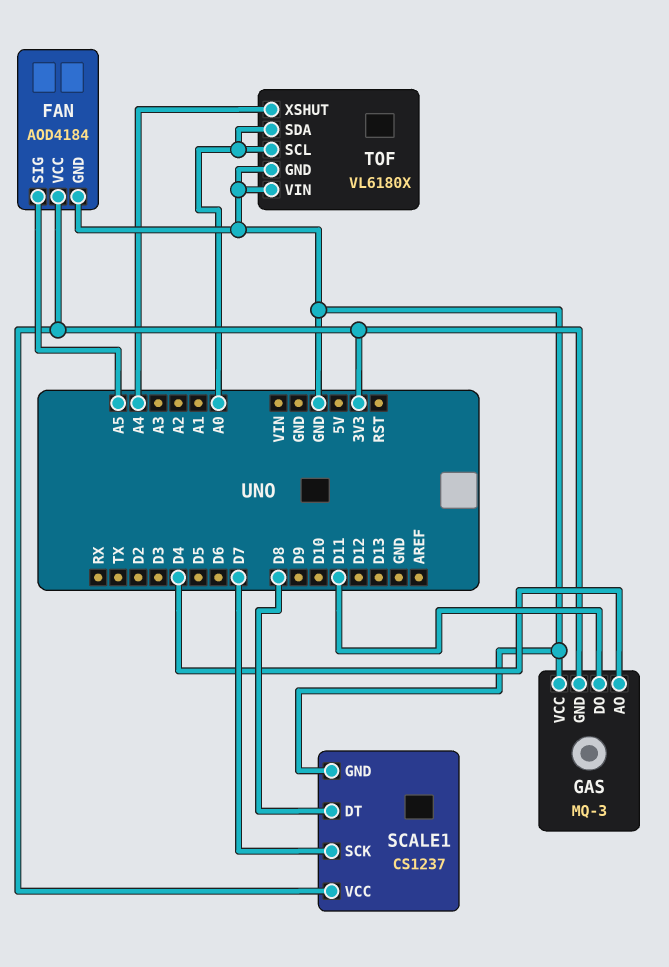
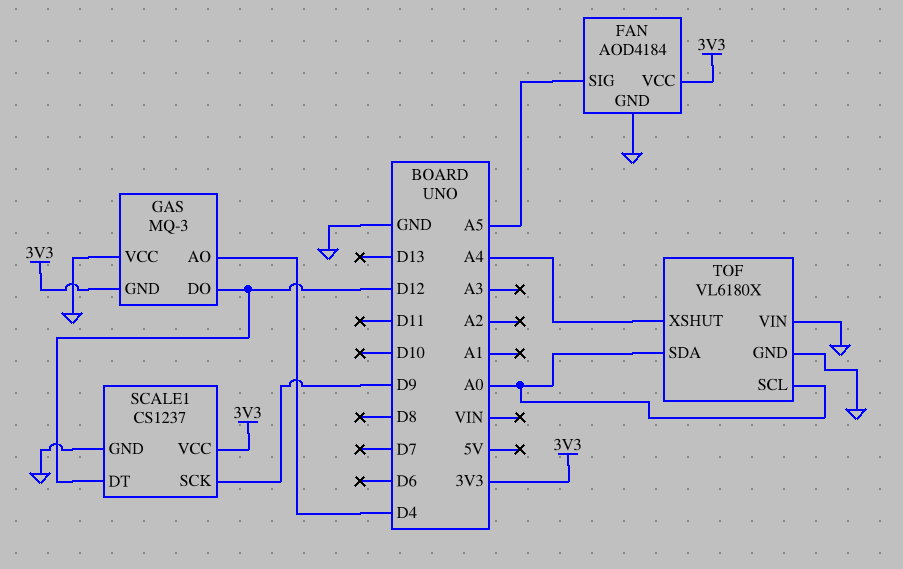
GAS pin DO: D11 -> D12
SCALE1 pin DT: D8 -> D12
SCALE1 pin SCK: D7 -> D9

